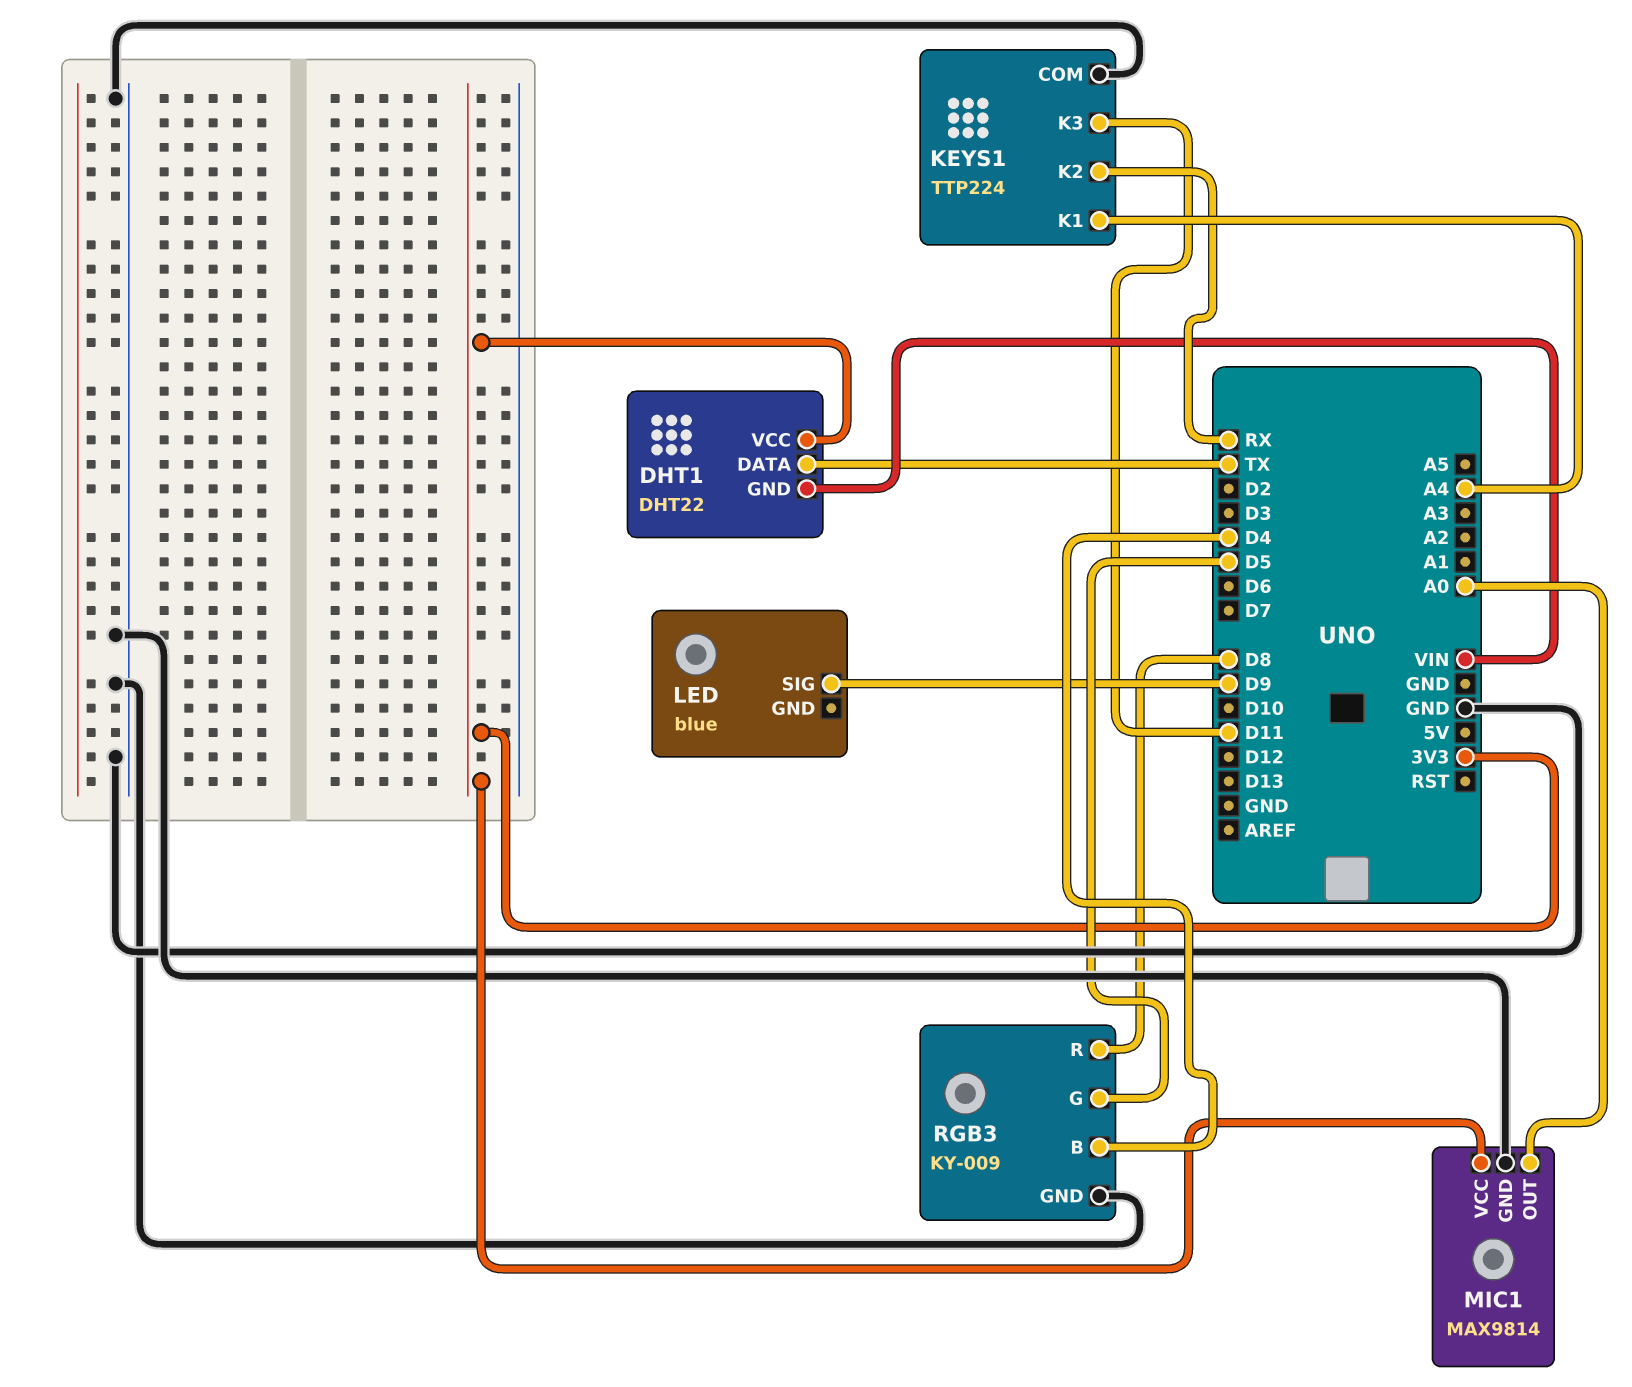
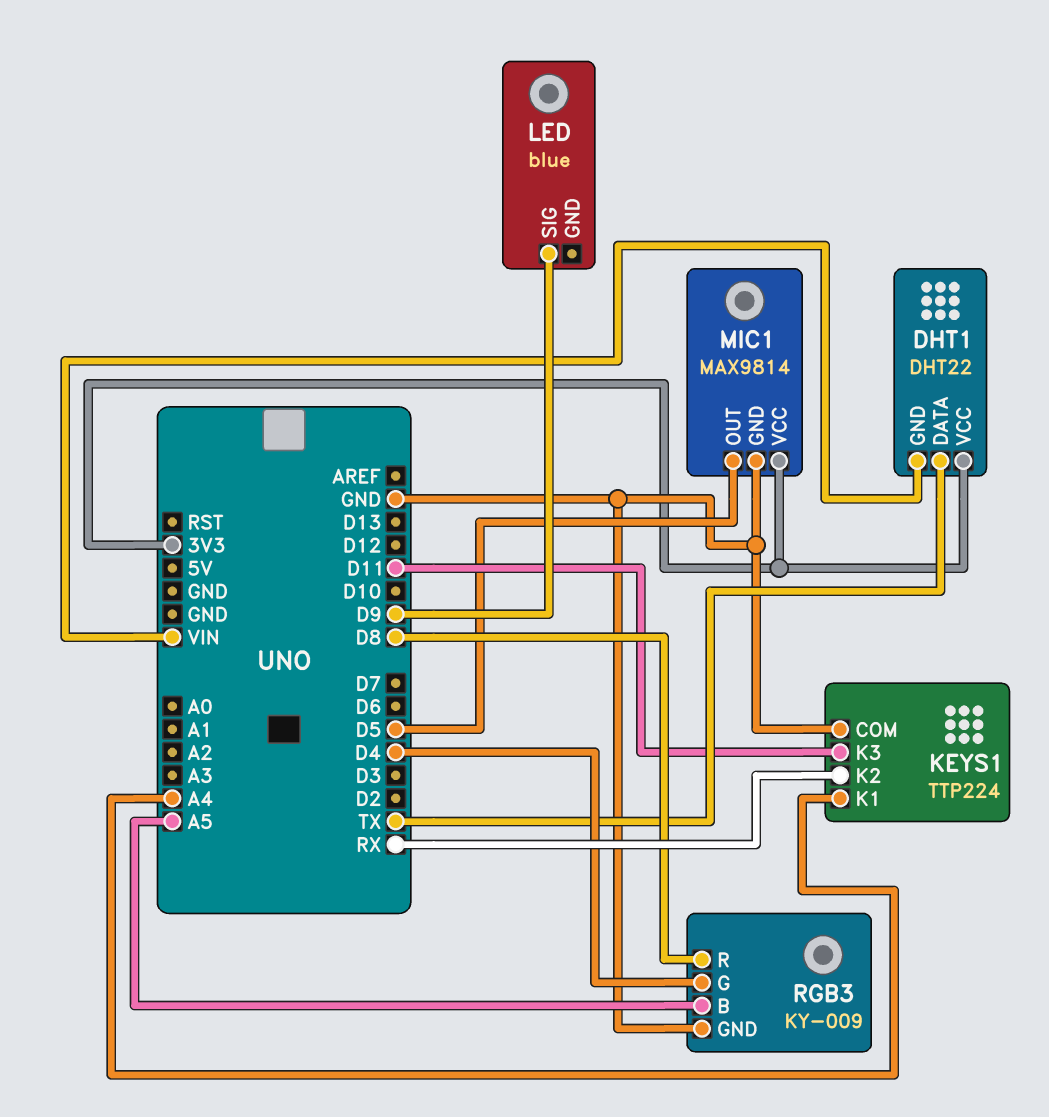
MIC1 pin OUT: A0 -> D5
RGB3 pin B: D4 -> A5
RGB3 pin G: D5 -> D4

